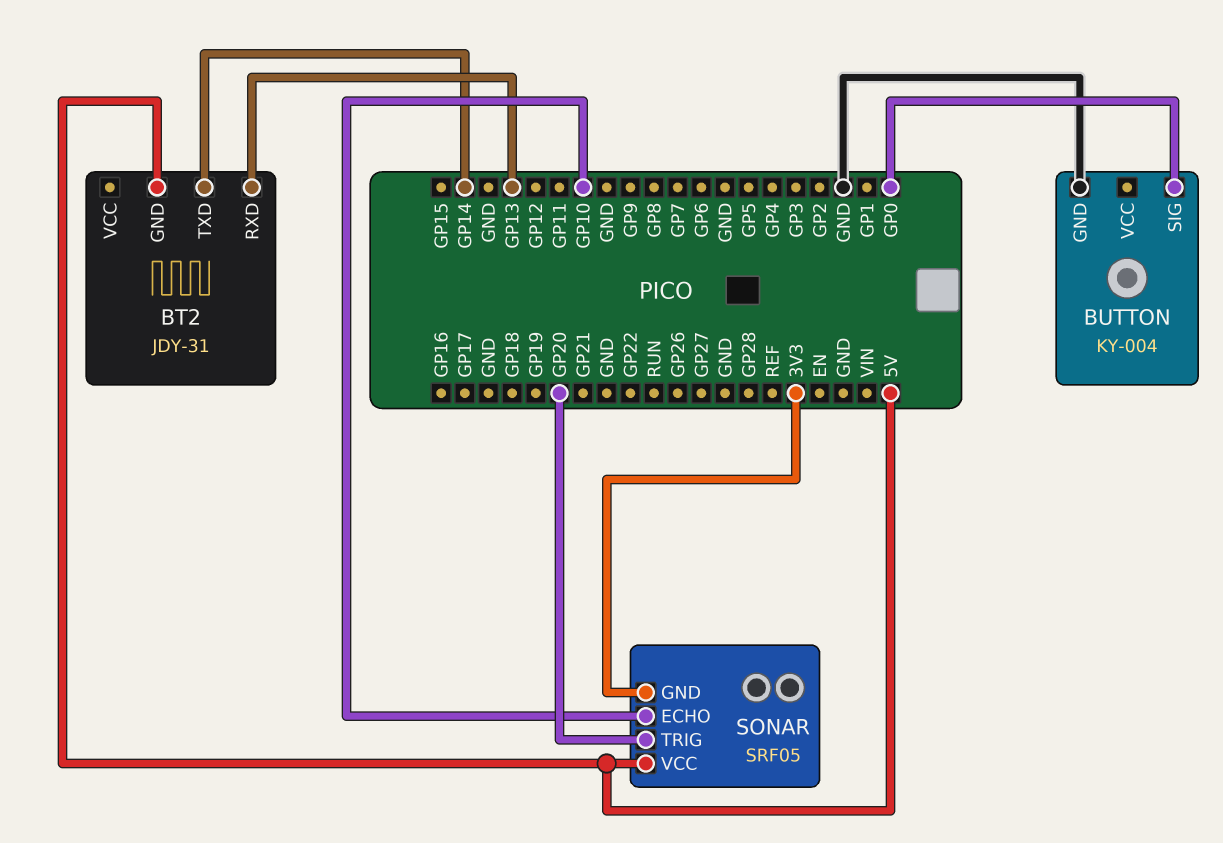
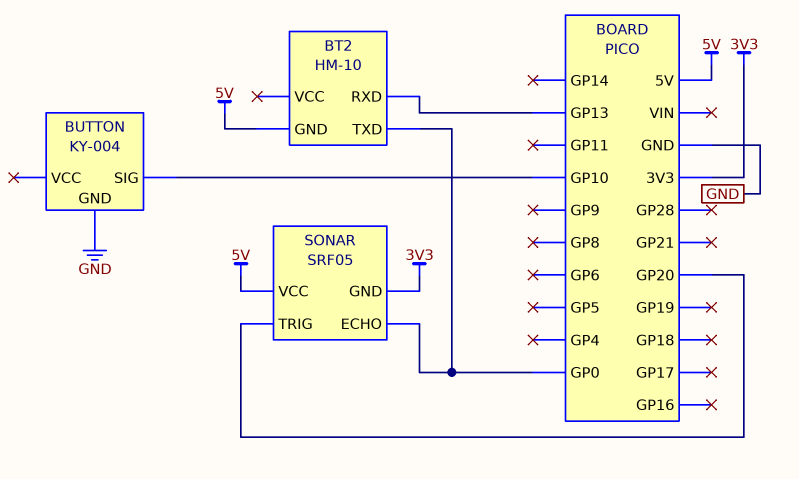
BT2: JDY-31 -> HM-10
BT2 pin TXD: GP14 -> GP0
BUTTON pin SIG: GP0 -> GP10
SONAR pin ECHO: GP10 -> GP0

